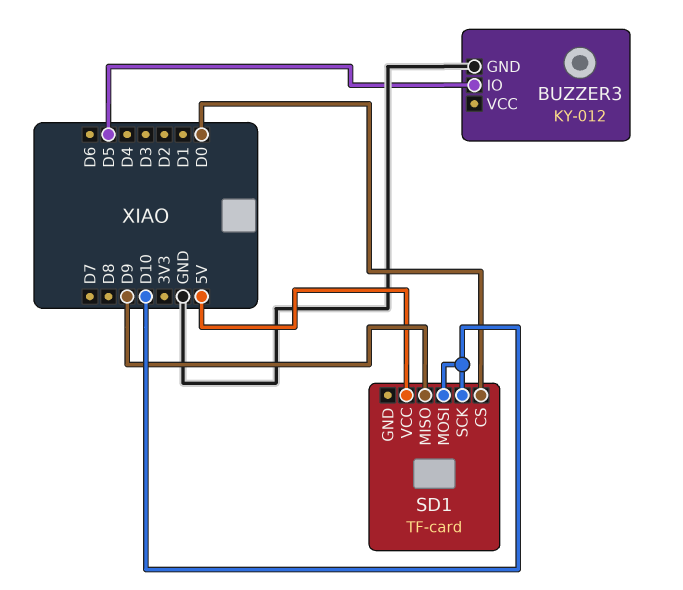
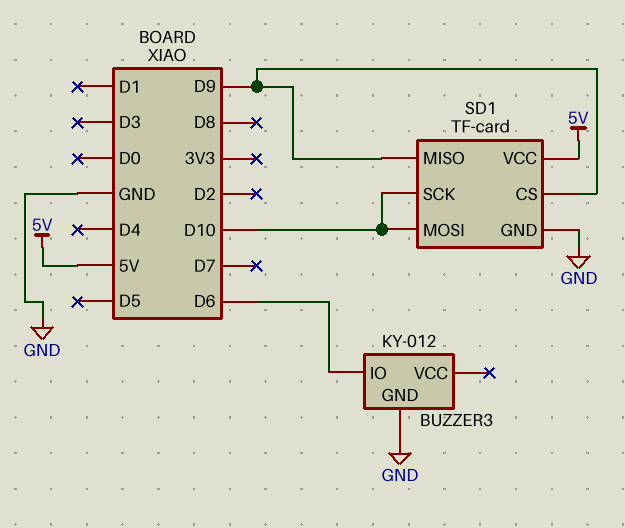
BUZZER3 pin IO: D5 -> D6
SD1 pin CS: D0 -> D9
SD1 pin GND: none -> GND

